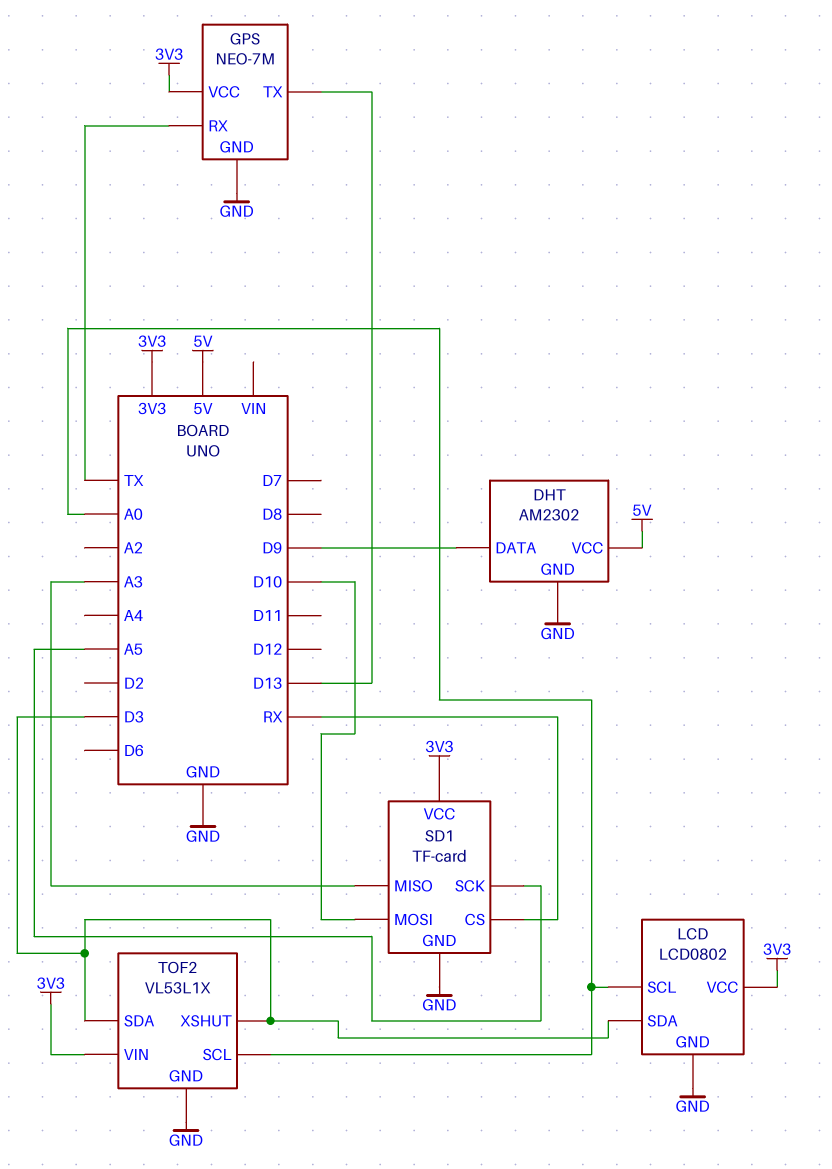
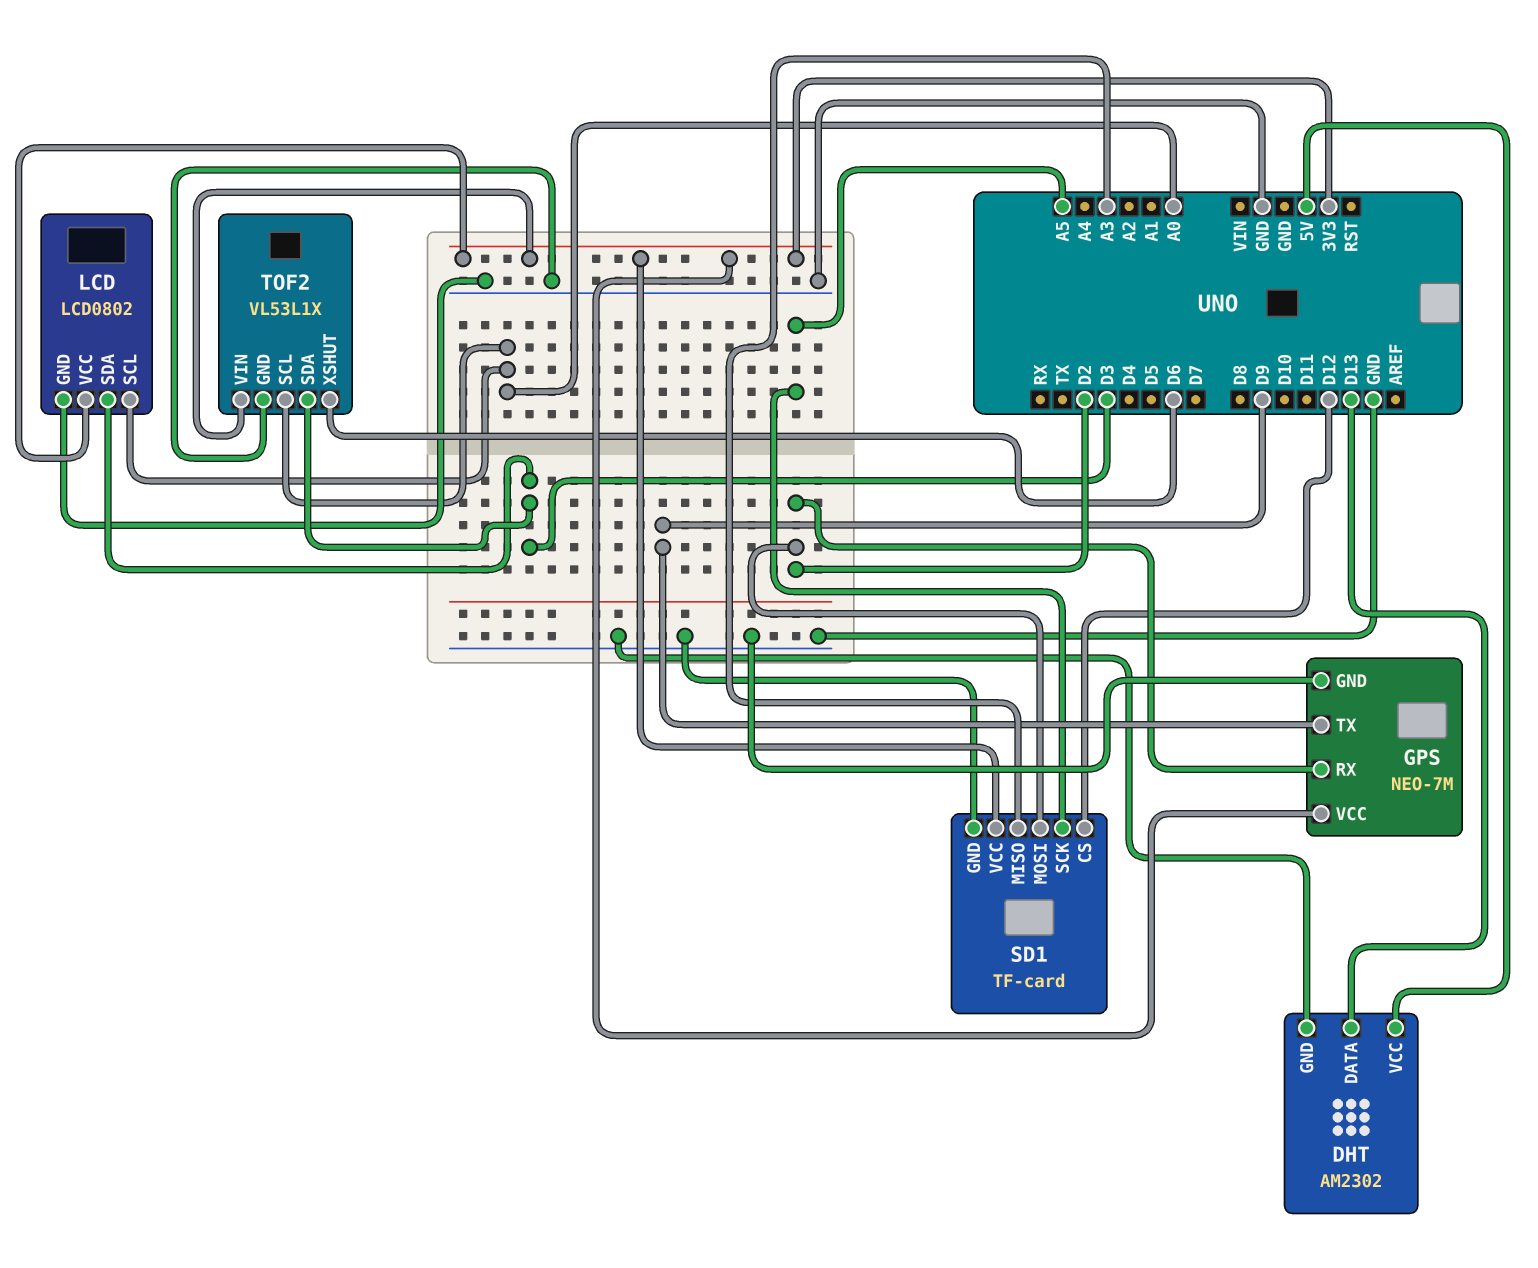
DHT pin DATA: D9 -> D13
GPS pin RX: TX -> D2
GPS pin TX: D13 -> D9
SD1 pin CS: RX -> D12
SD1 pin MOSI: D10 -> D2
TOF2 pin XSHUT: D3 -> D6

